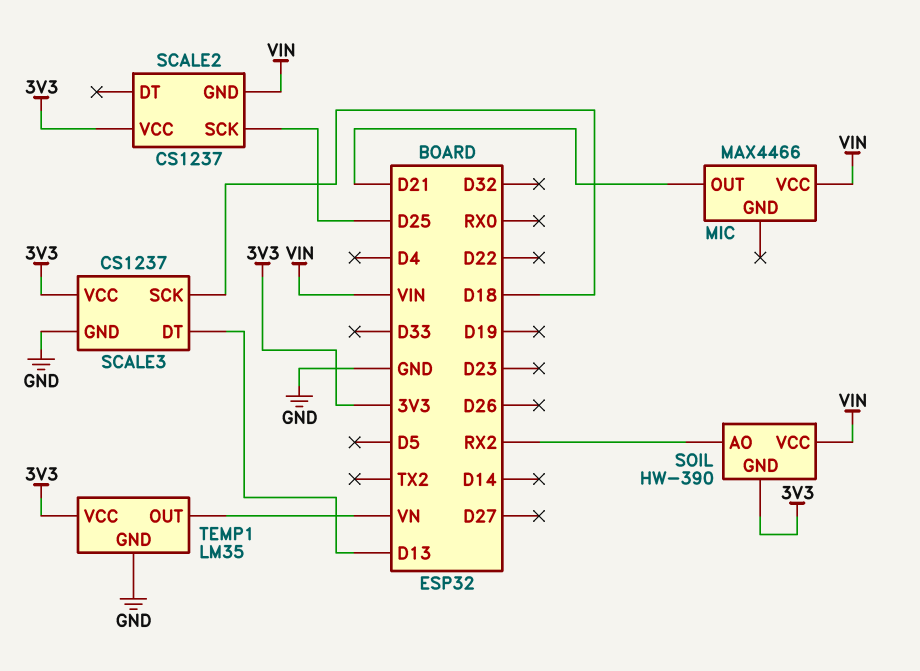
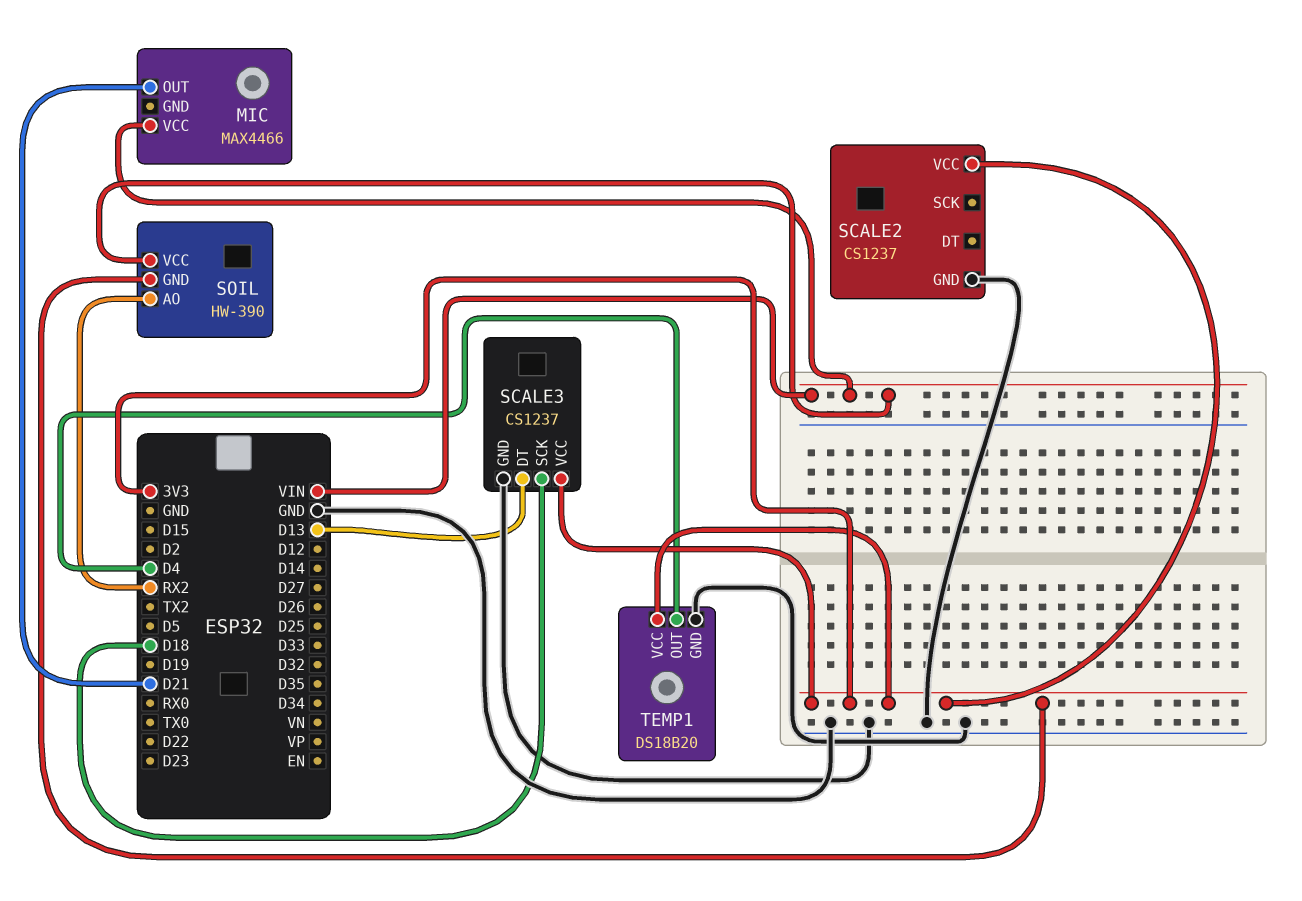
SCALE2 pin GND: VIN -> GND
SCALE2 pin SCK: D25 -> none
TEMP1: LM35 -> DS18B20
TEMP1 pin OUT: VN -> D4

